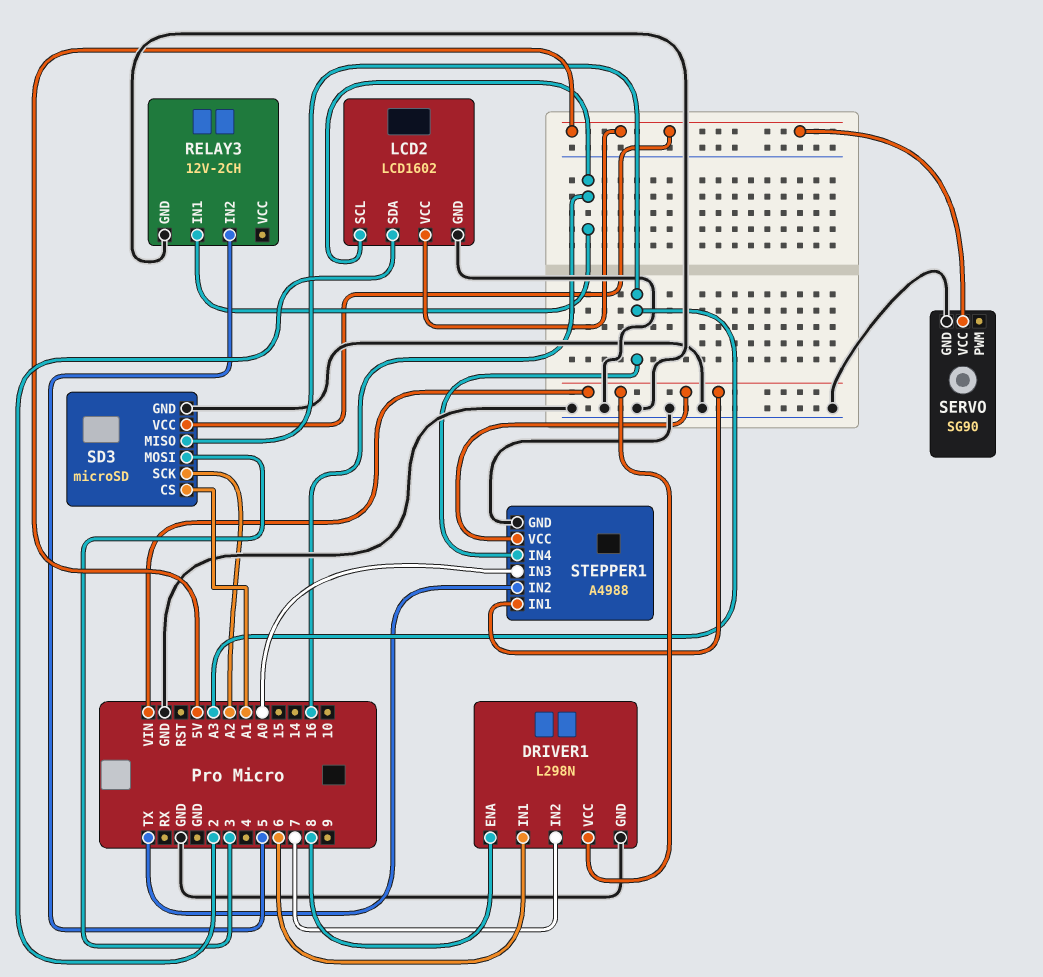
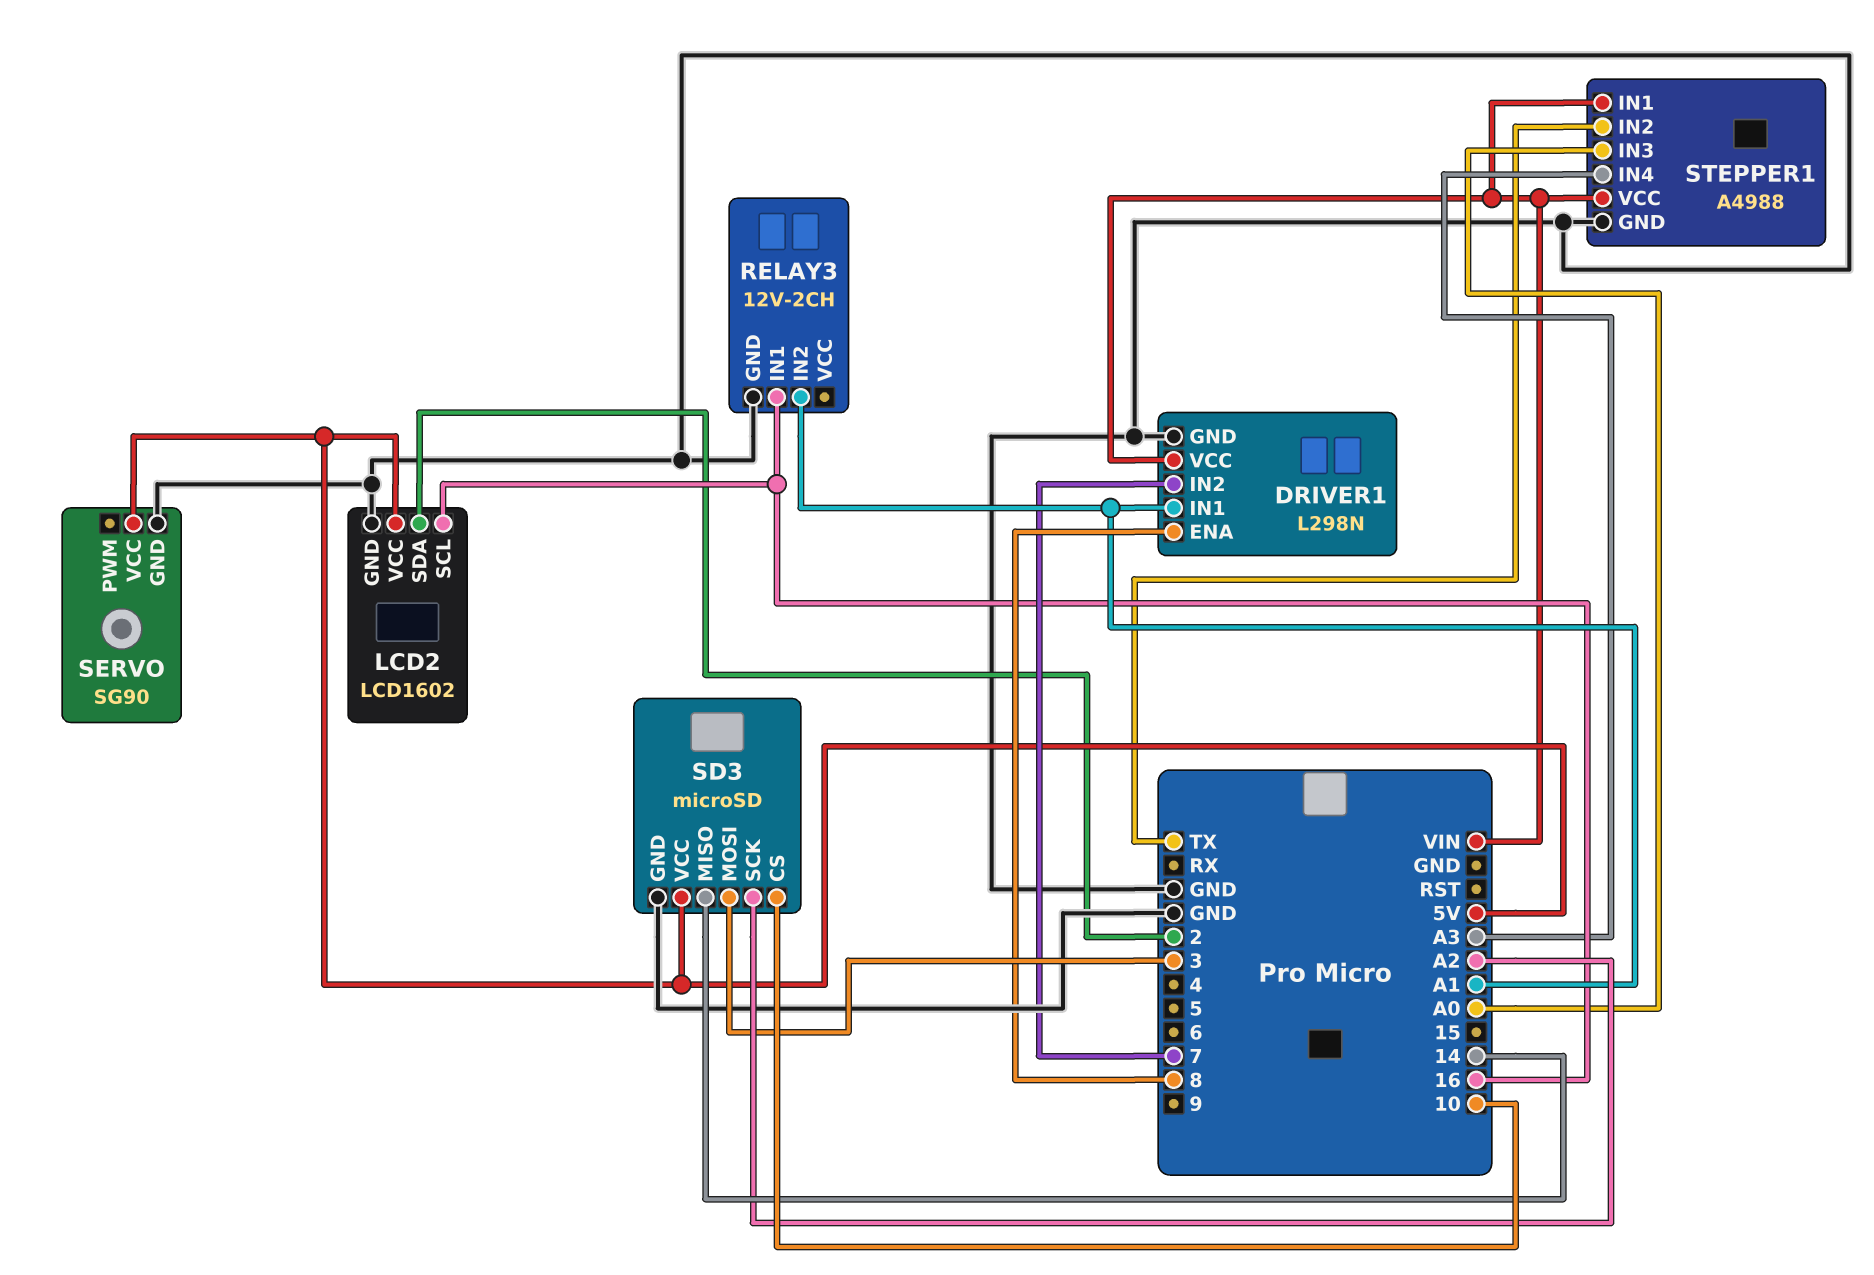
DRIVER1 pin IN1: 6 -> A1
RELAY3 pin IN2: 5 -> A1
SD3 pin CS: A1 -> 10
SD3 pin MISO: A3 -> 14

